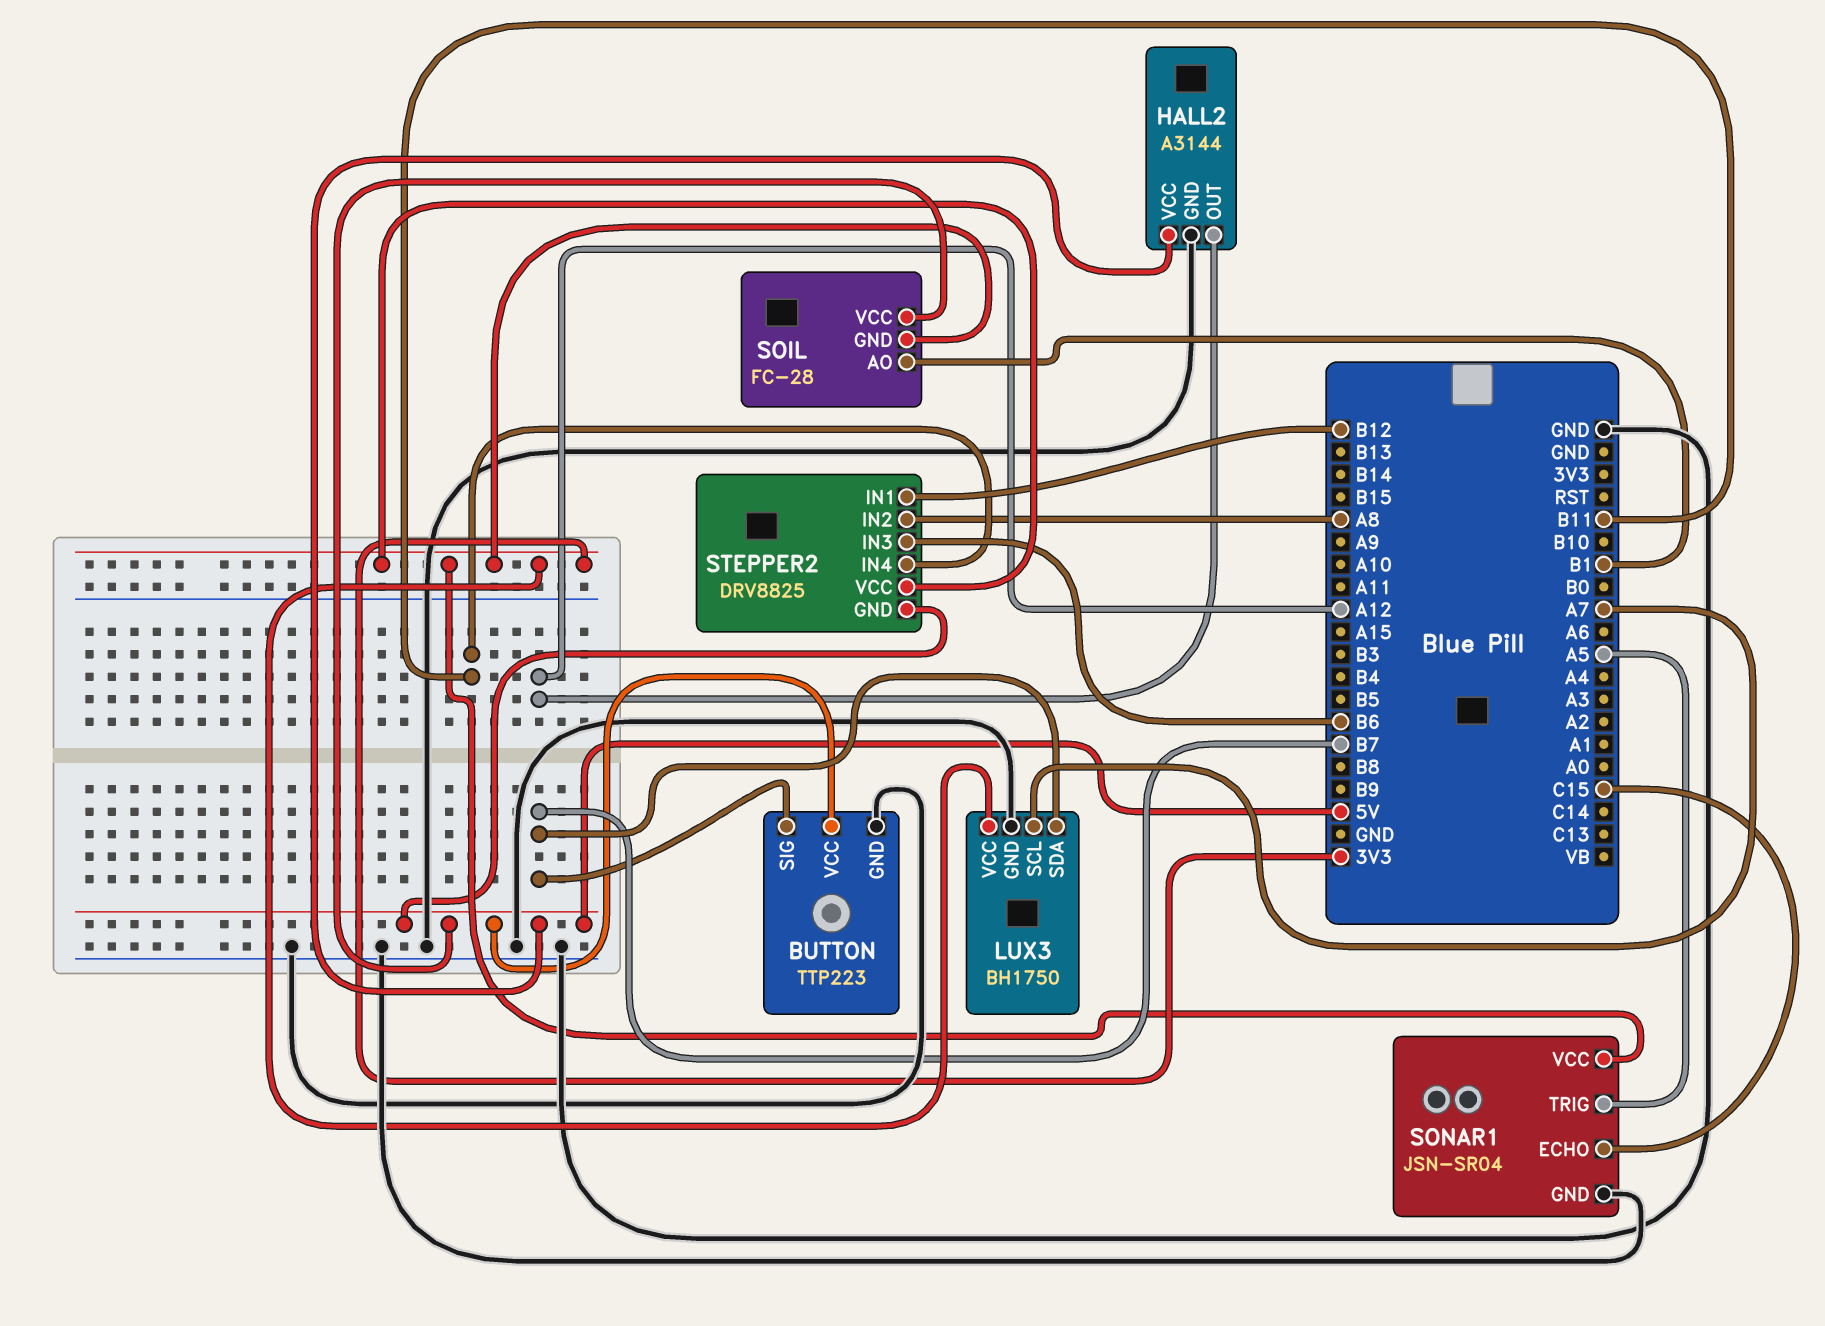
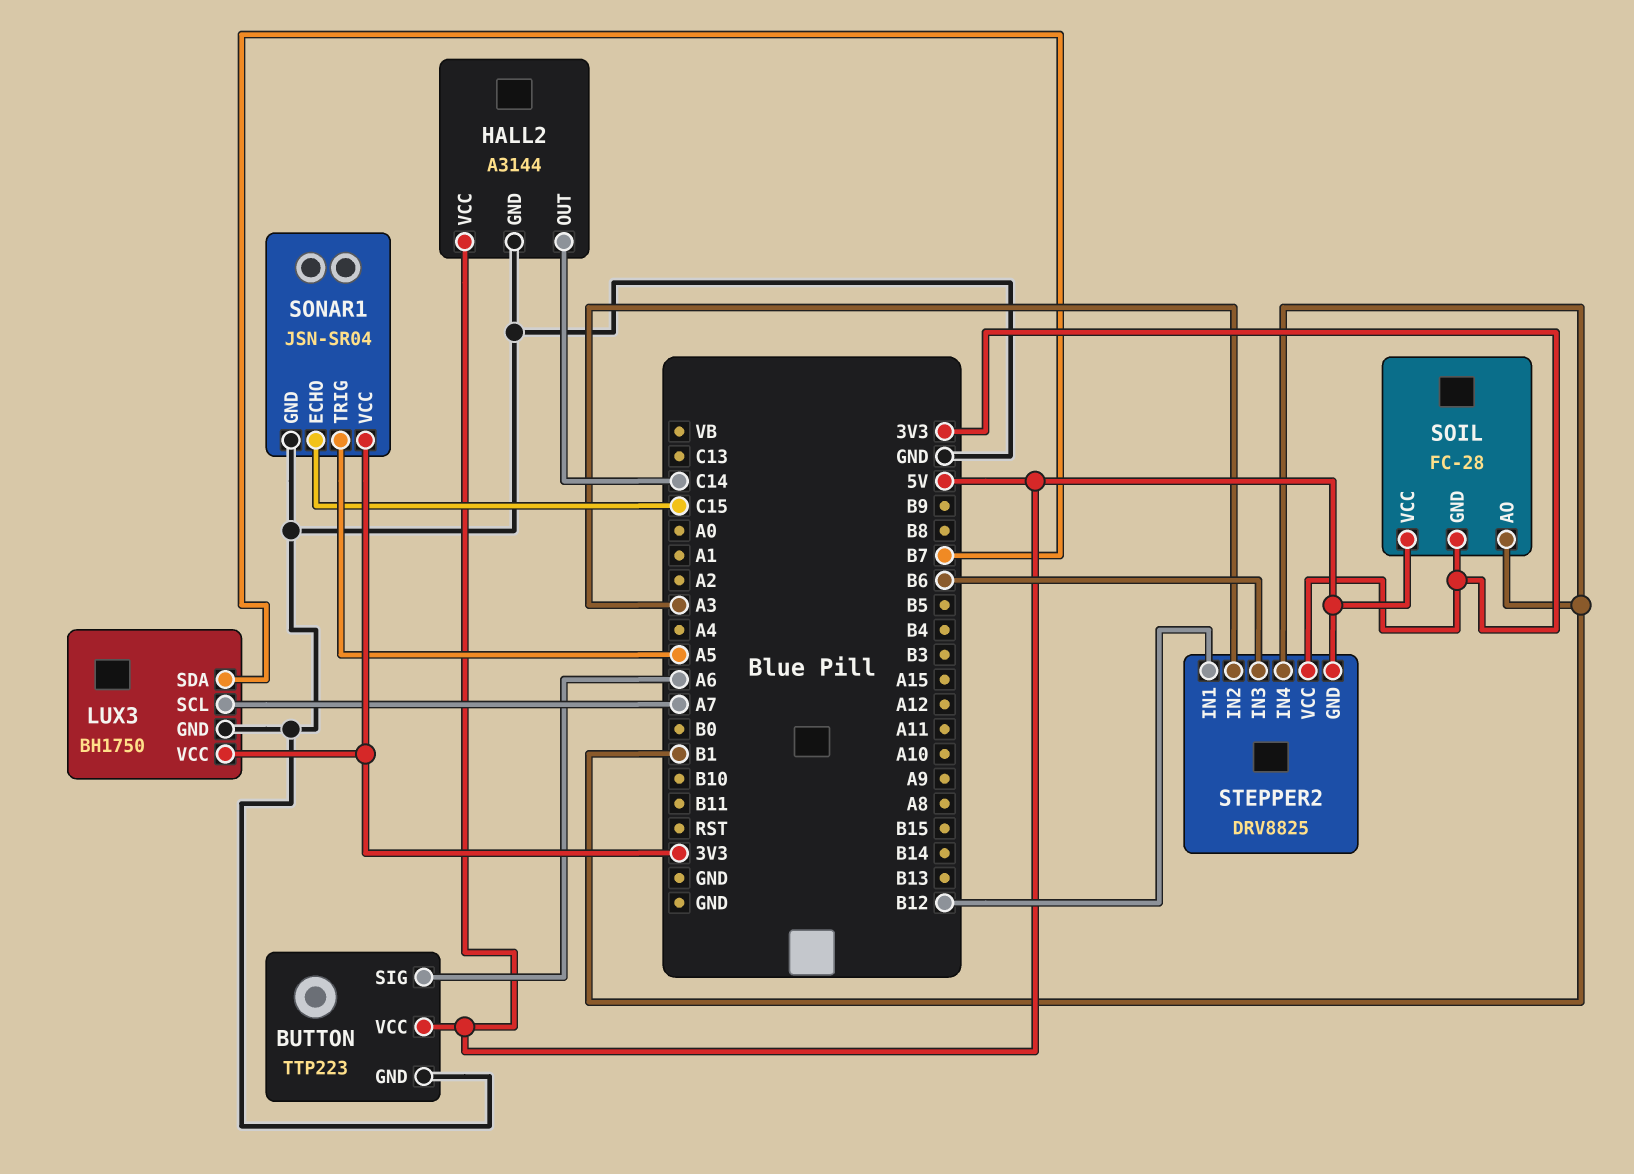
BUTTON pin SIG: B7 -> A6
HALL2 pin OUT: A12 -> C14
STEPPER2 pin IN2: A8 -> A3
STEPPER2 pin IN4: B11 -> B1

